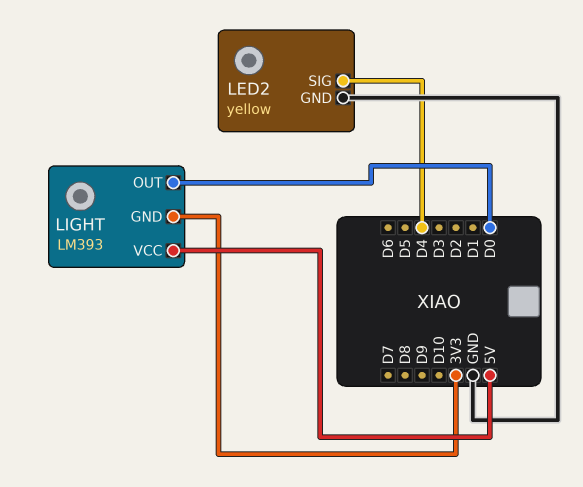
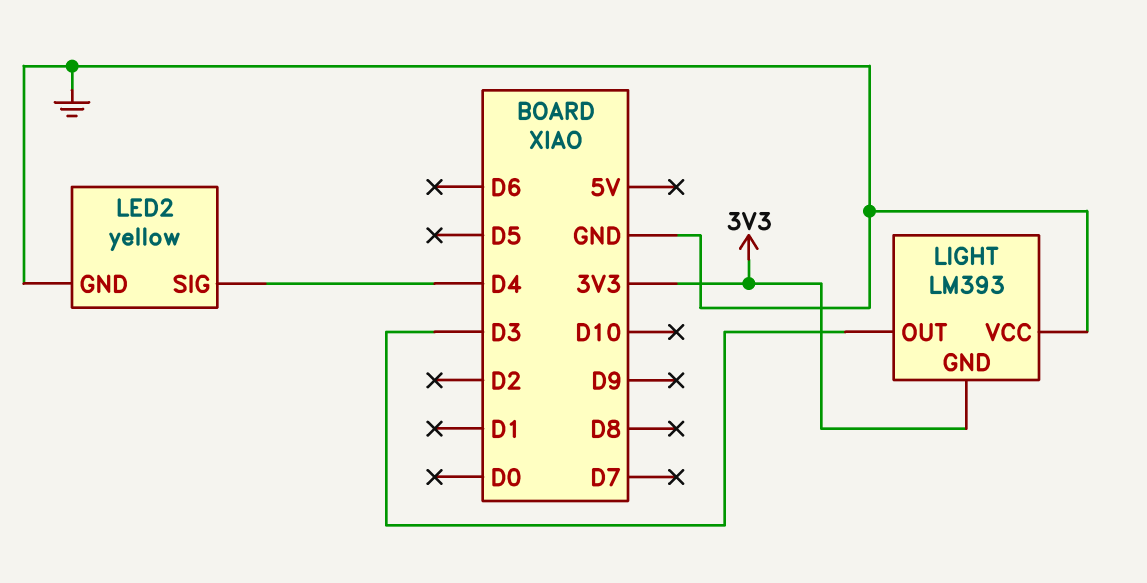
LIGHT pin OUT: D0 -> D3
LIGHT pin VCC: 5V -> GND

